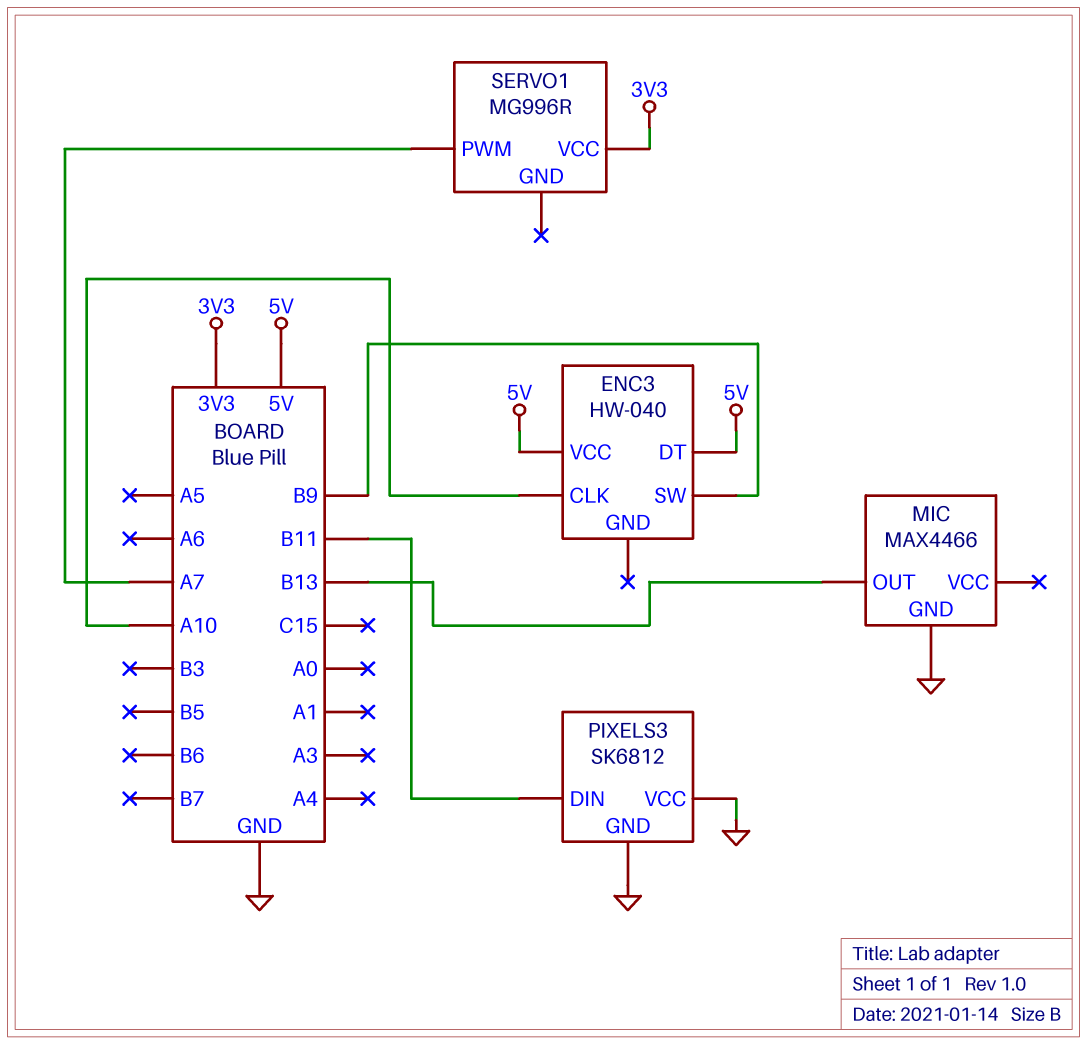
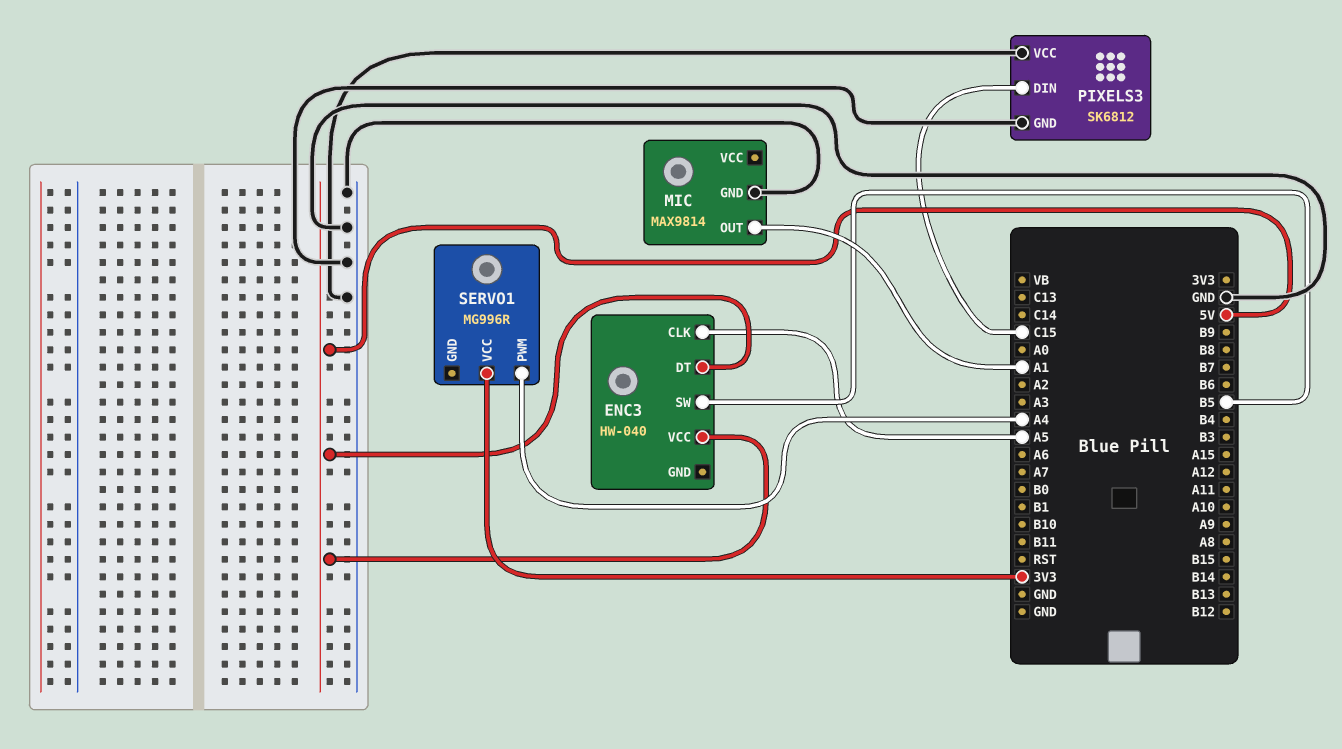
ENC3 pin CLK: A10 -> A5
ENC3 pin SW: B9 -> B5
MIC: MAX4466 -> MAX9814
MIC pin OUT: B13 -> A1
PIXELS3 pin DIN: B11 -> C15
SERVO1 pin PWM: A7 -> A4

